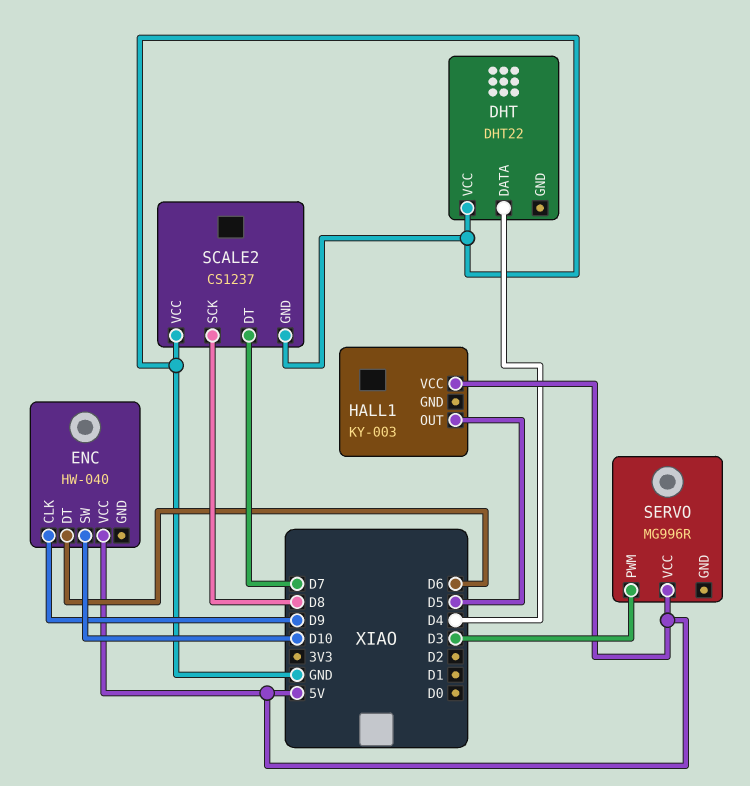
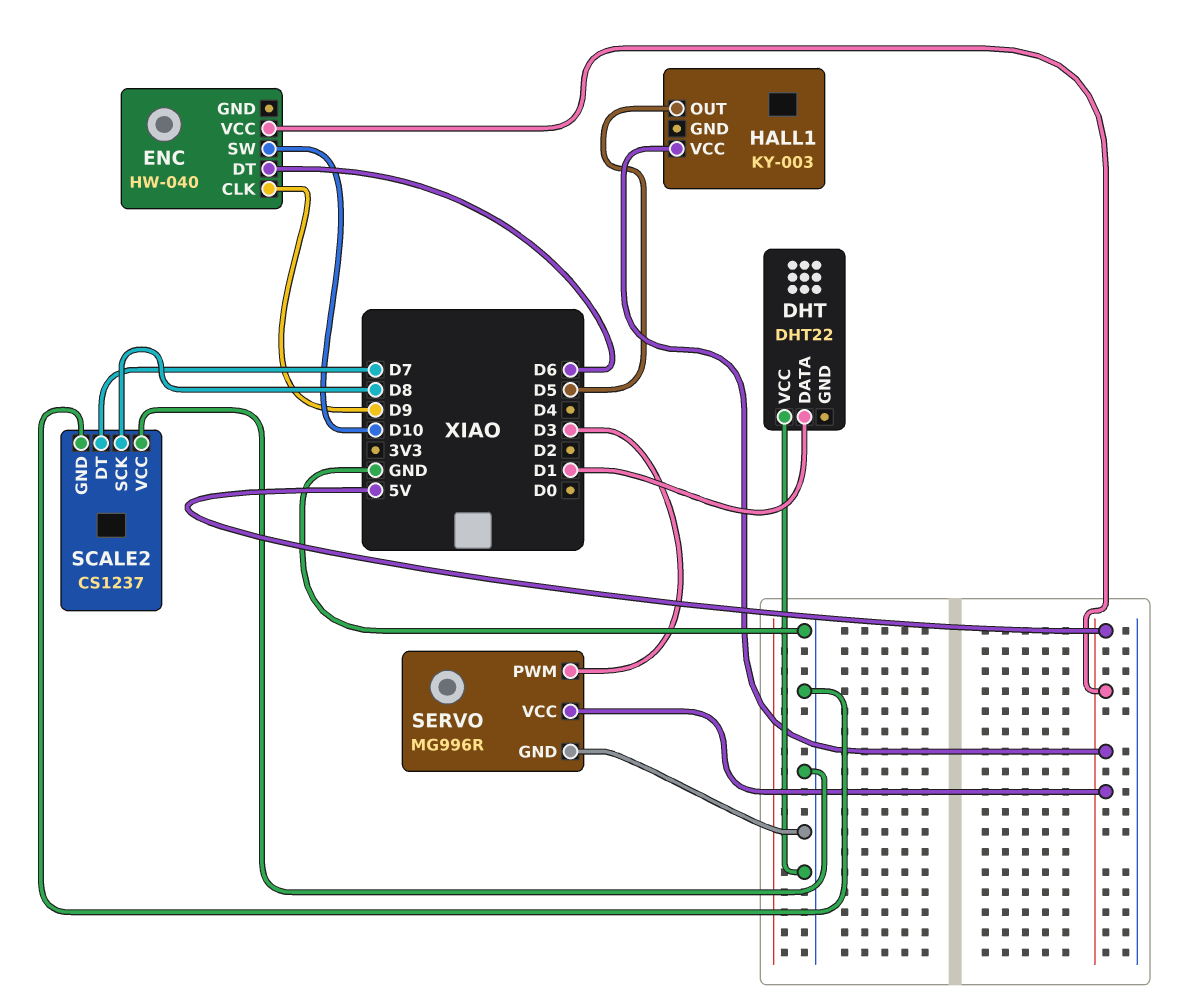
DHT pin DATA: D4 -> D1
SERVO pin GND: none -> GND

